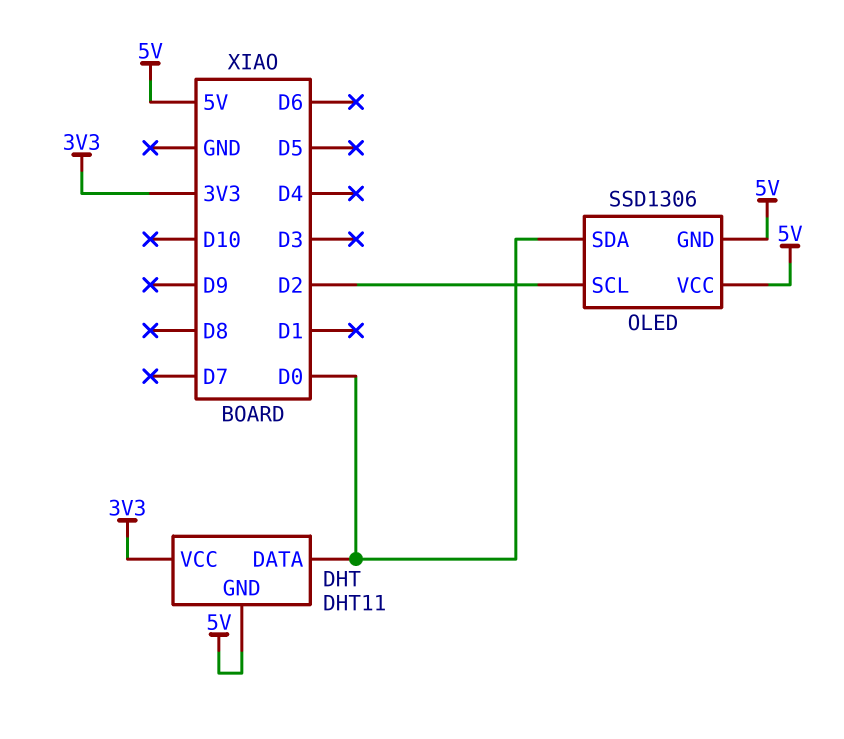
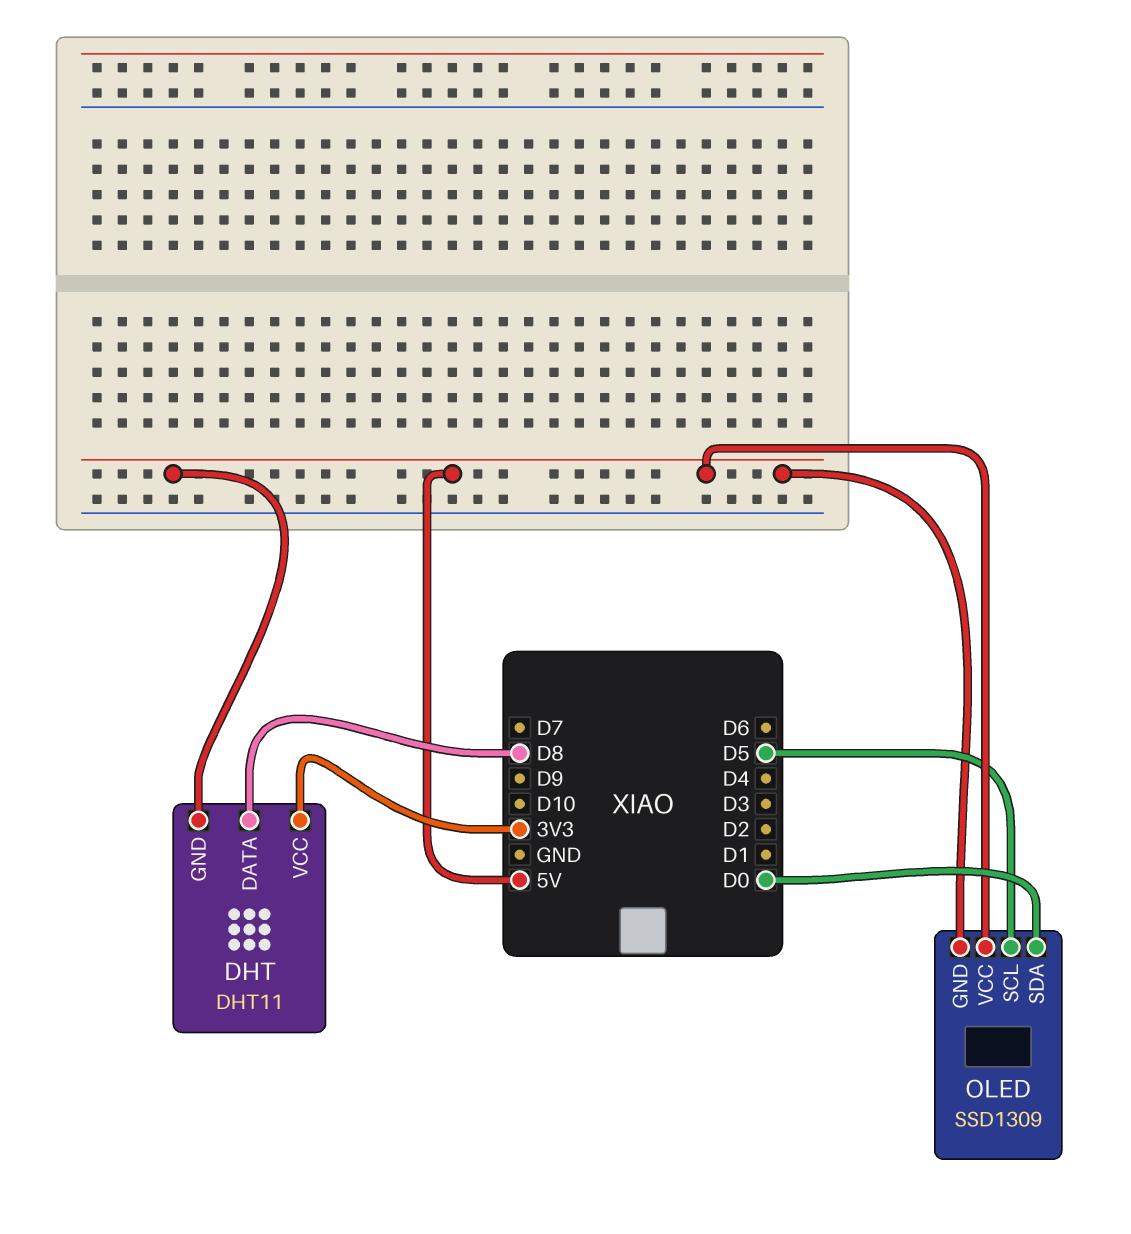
DHT pin DATA: D0 -> D8
OLED: SSD1306 -> SSD1309
OLED pin SCL: D2 -> D5

